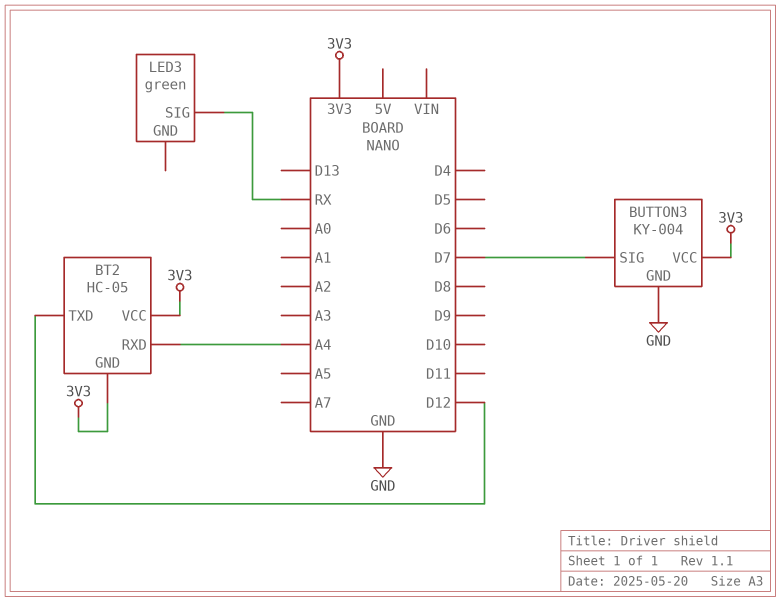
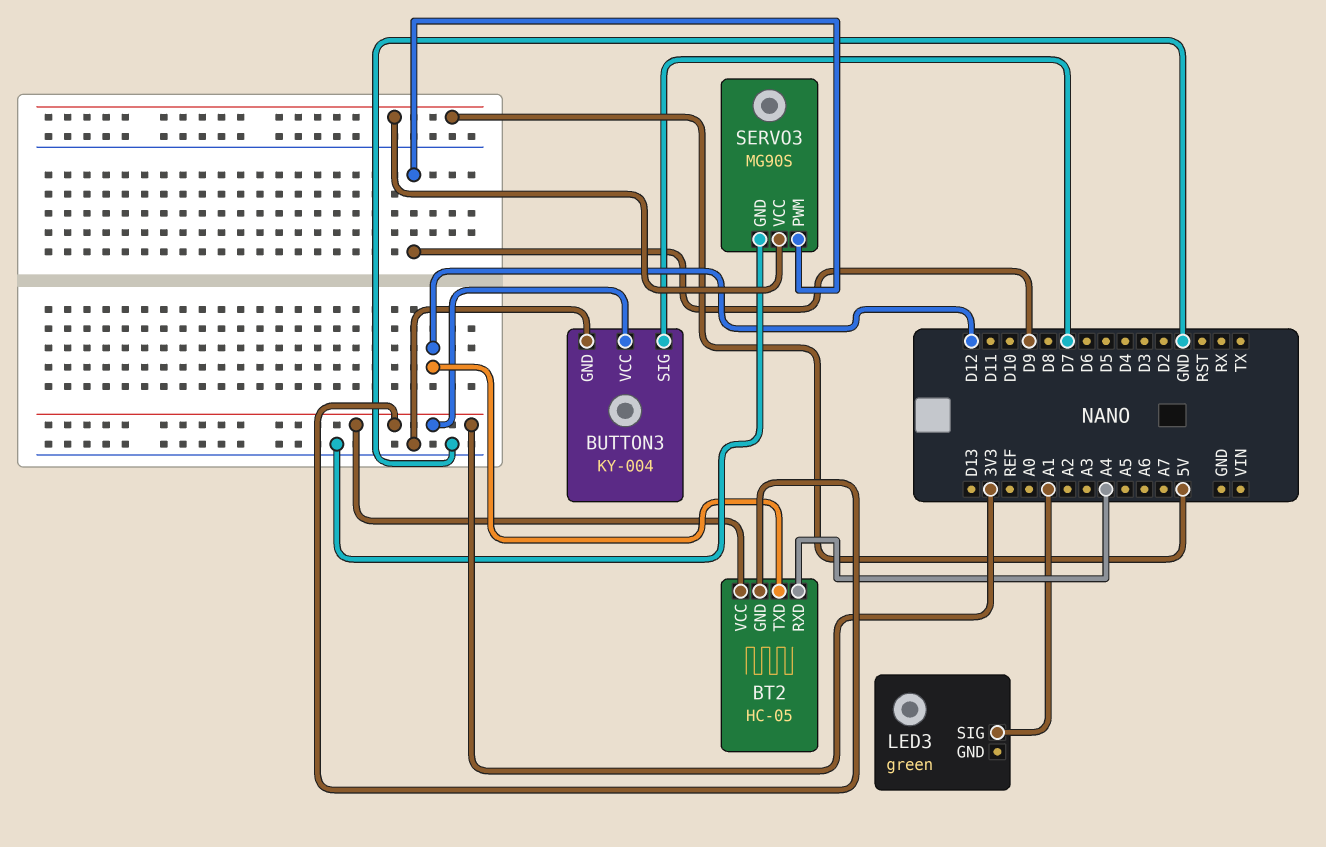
LED3 pin SIG: RX -> A1
SERVO3: none -> MG90S
SERVO3 pin GND: none -> GND
SERVO3 pin PWM: none -> D9
SERVO3 pin VCC: none -> 5V

